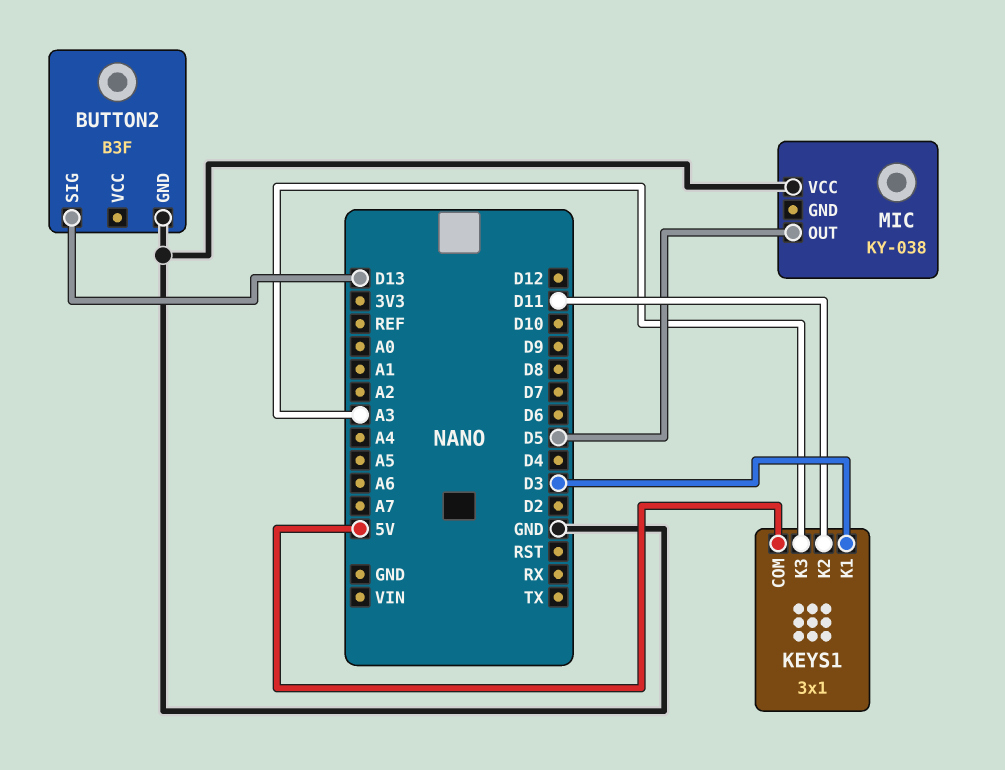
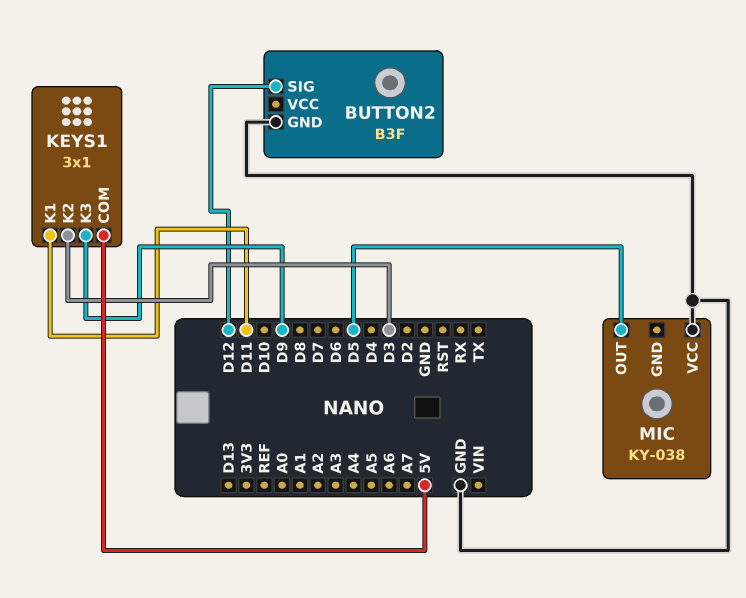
BUTTON2 pin SIG: D13 -> D12
KEYS1 pin K1: D3 -> D11
KEYS1 pin K2: D11 -> D3
KEYS1 pin K3: A3 -> D9

